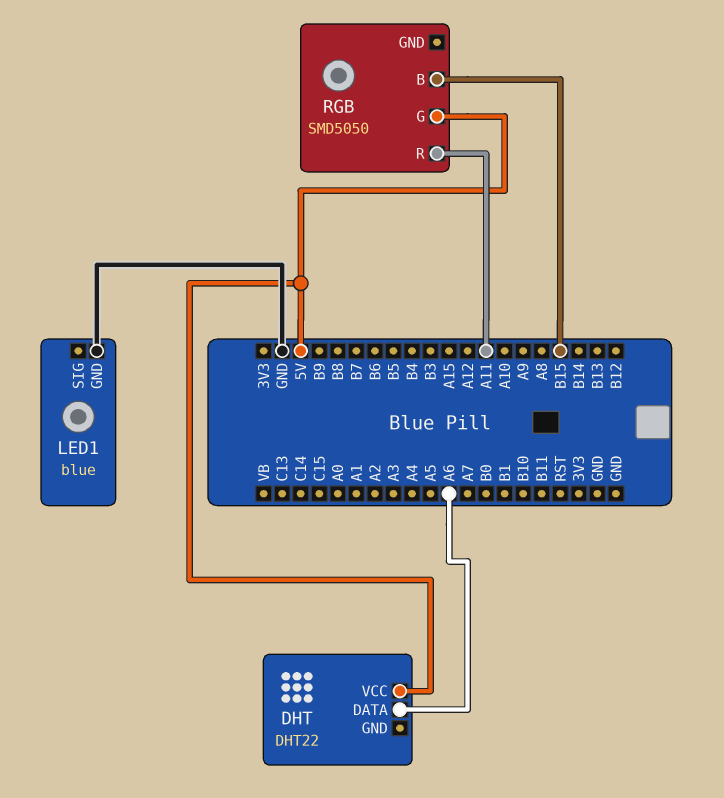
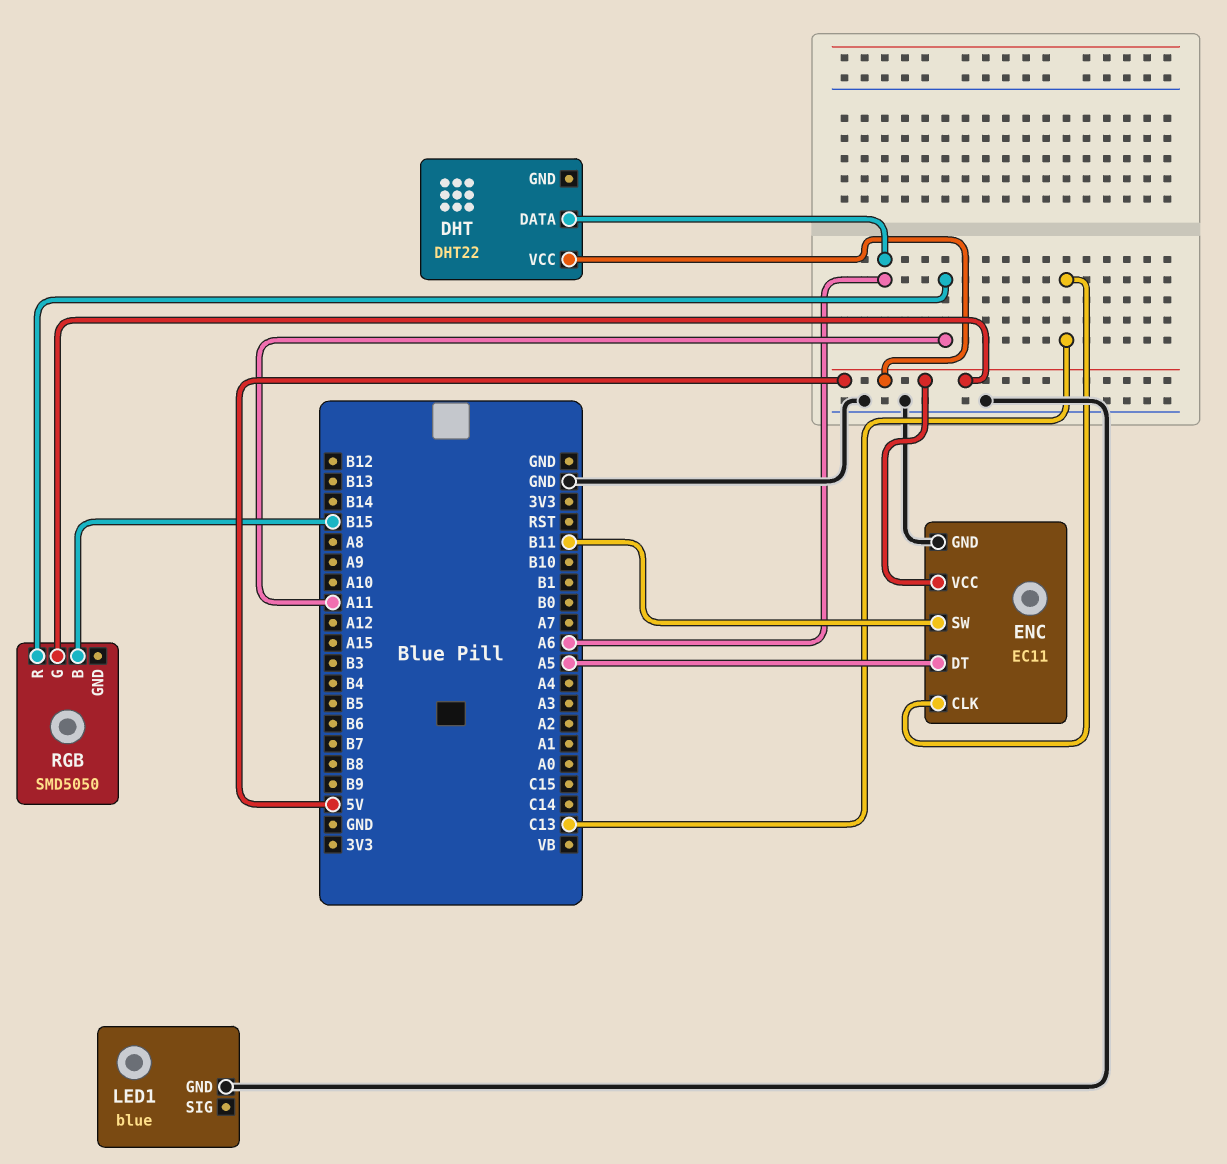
ENC: none -> EC11
ENC pin CLK: none -> C13
ENC pin DT: none -> A5
ENC pin GND: none -> GND
ENC pin SW: none -> B11
ENC pin VCC: none -> 5V

